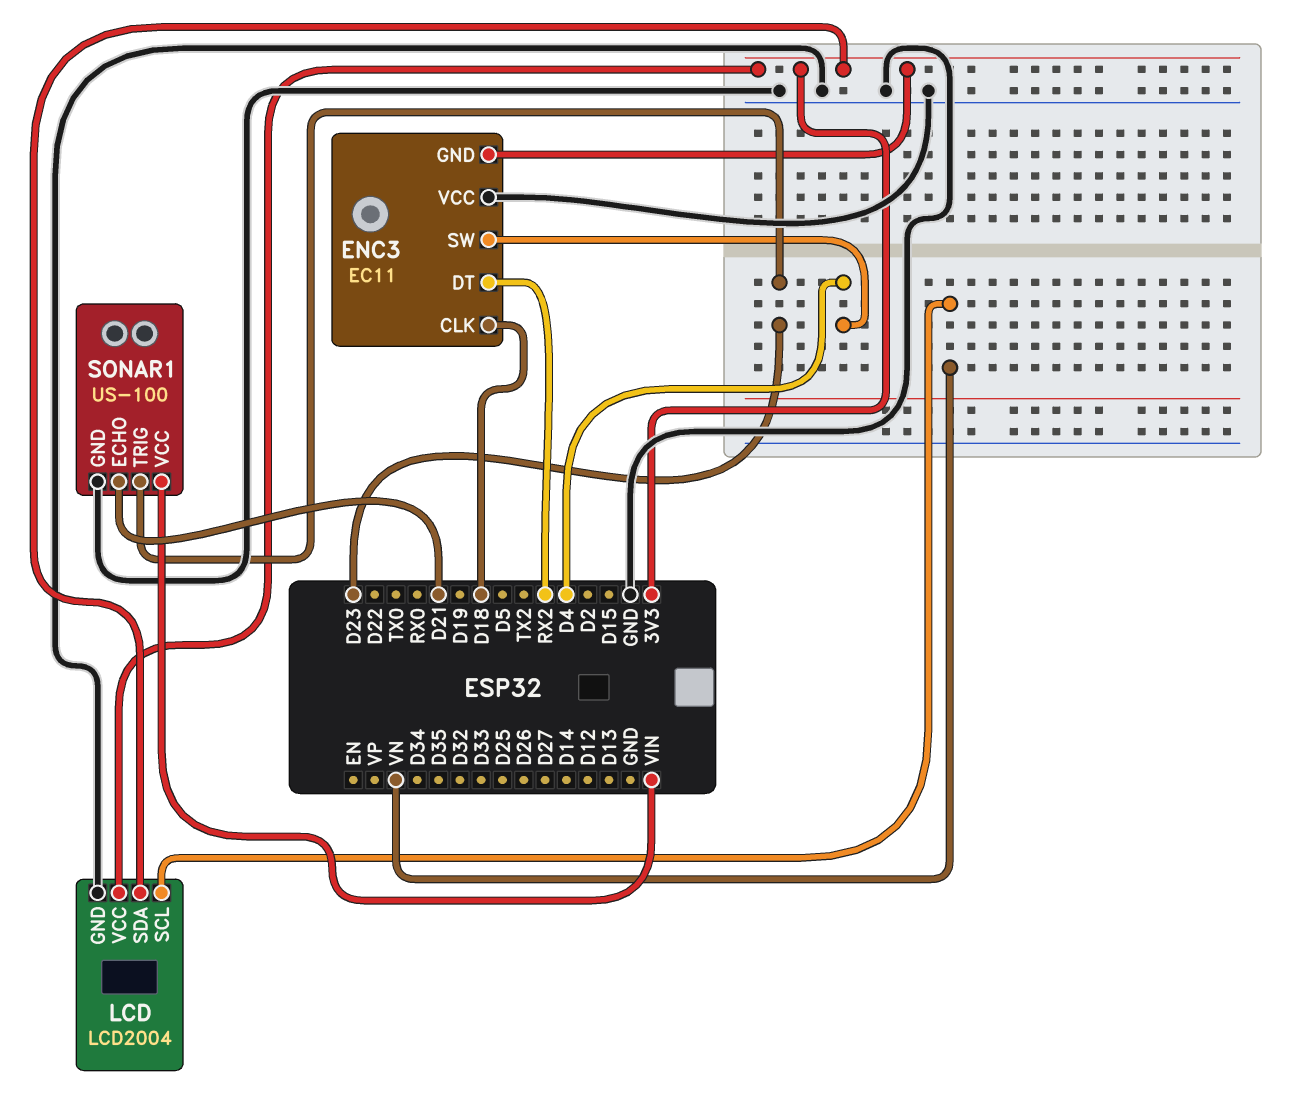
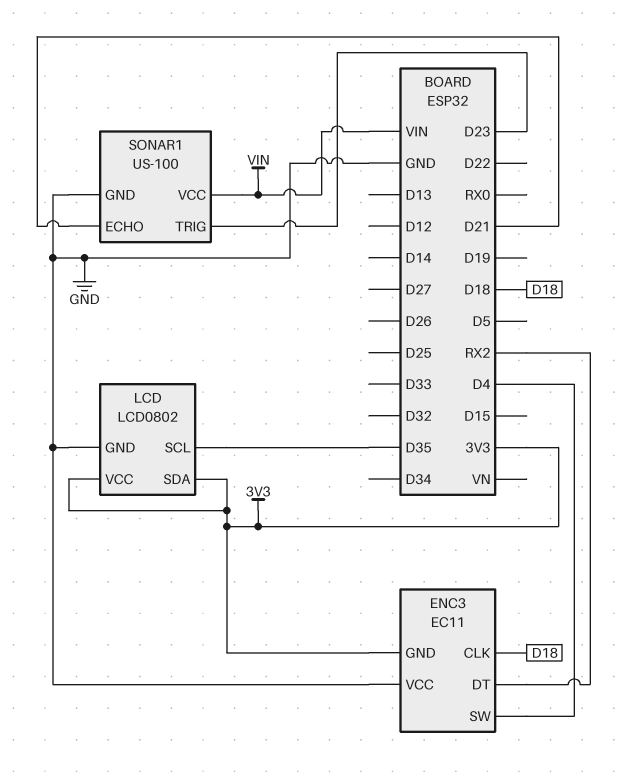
LCD: LCD2004 -> LCD0802
LCD pin SCL: VN -> D35

